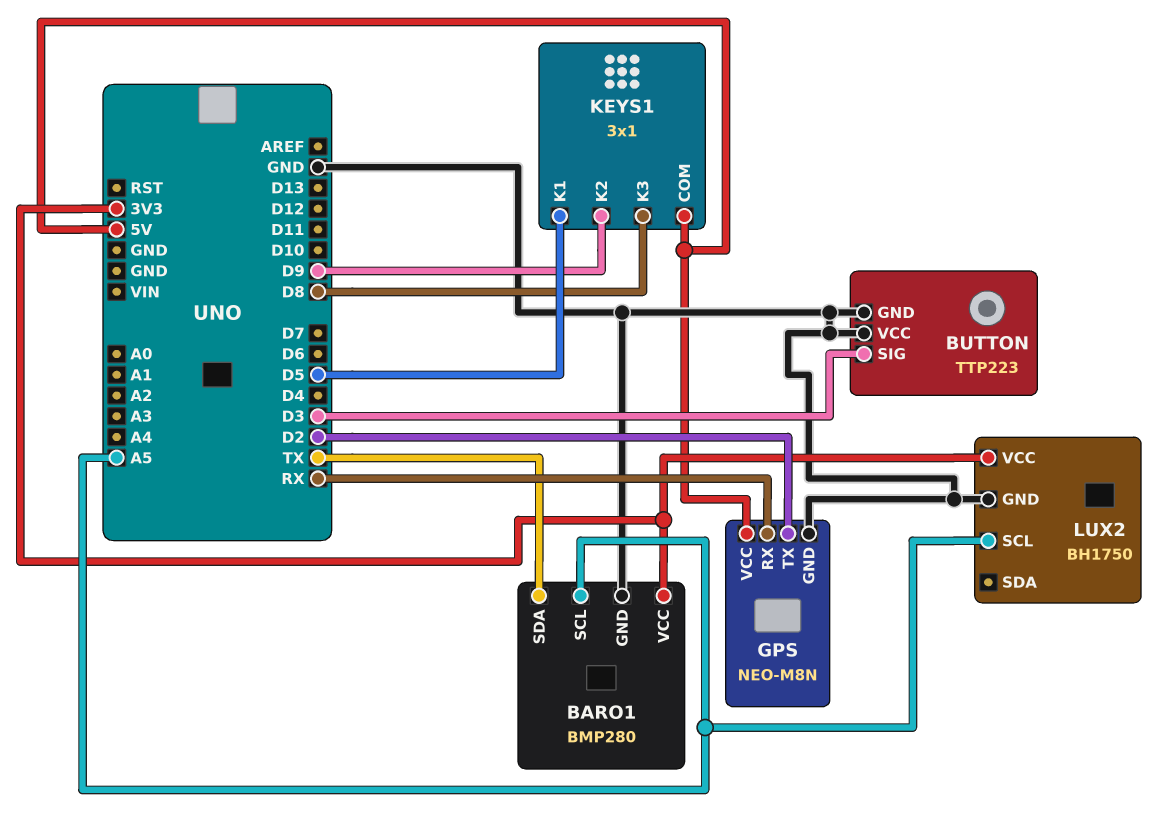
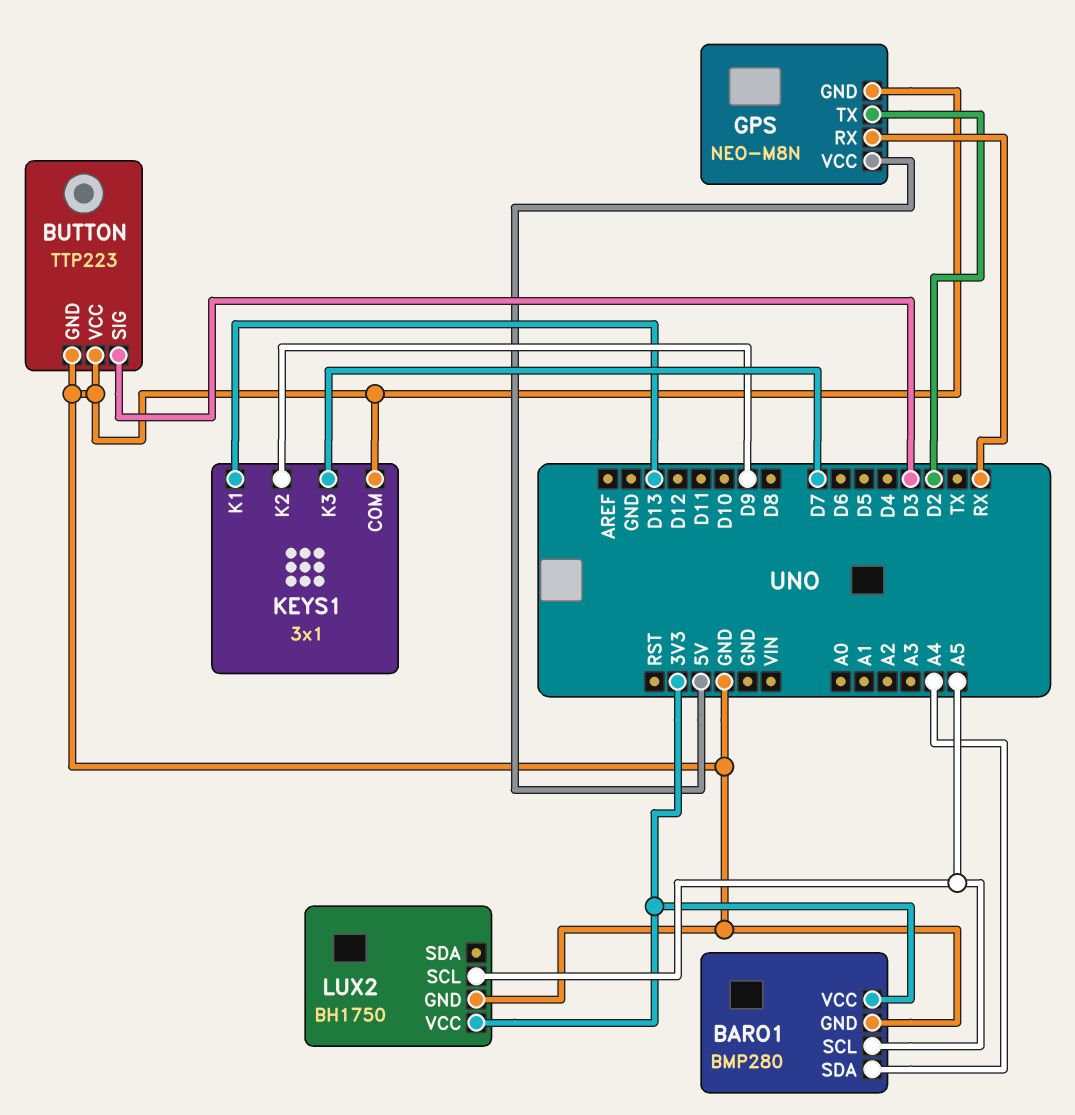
BARO1 pin SDA: TX -> A4
KEYS1 pin COM: 5V -> GND
KEYS1 pin K1: D5 -> D13
KEYS1 pin K3: D8 -> D7

